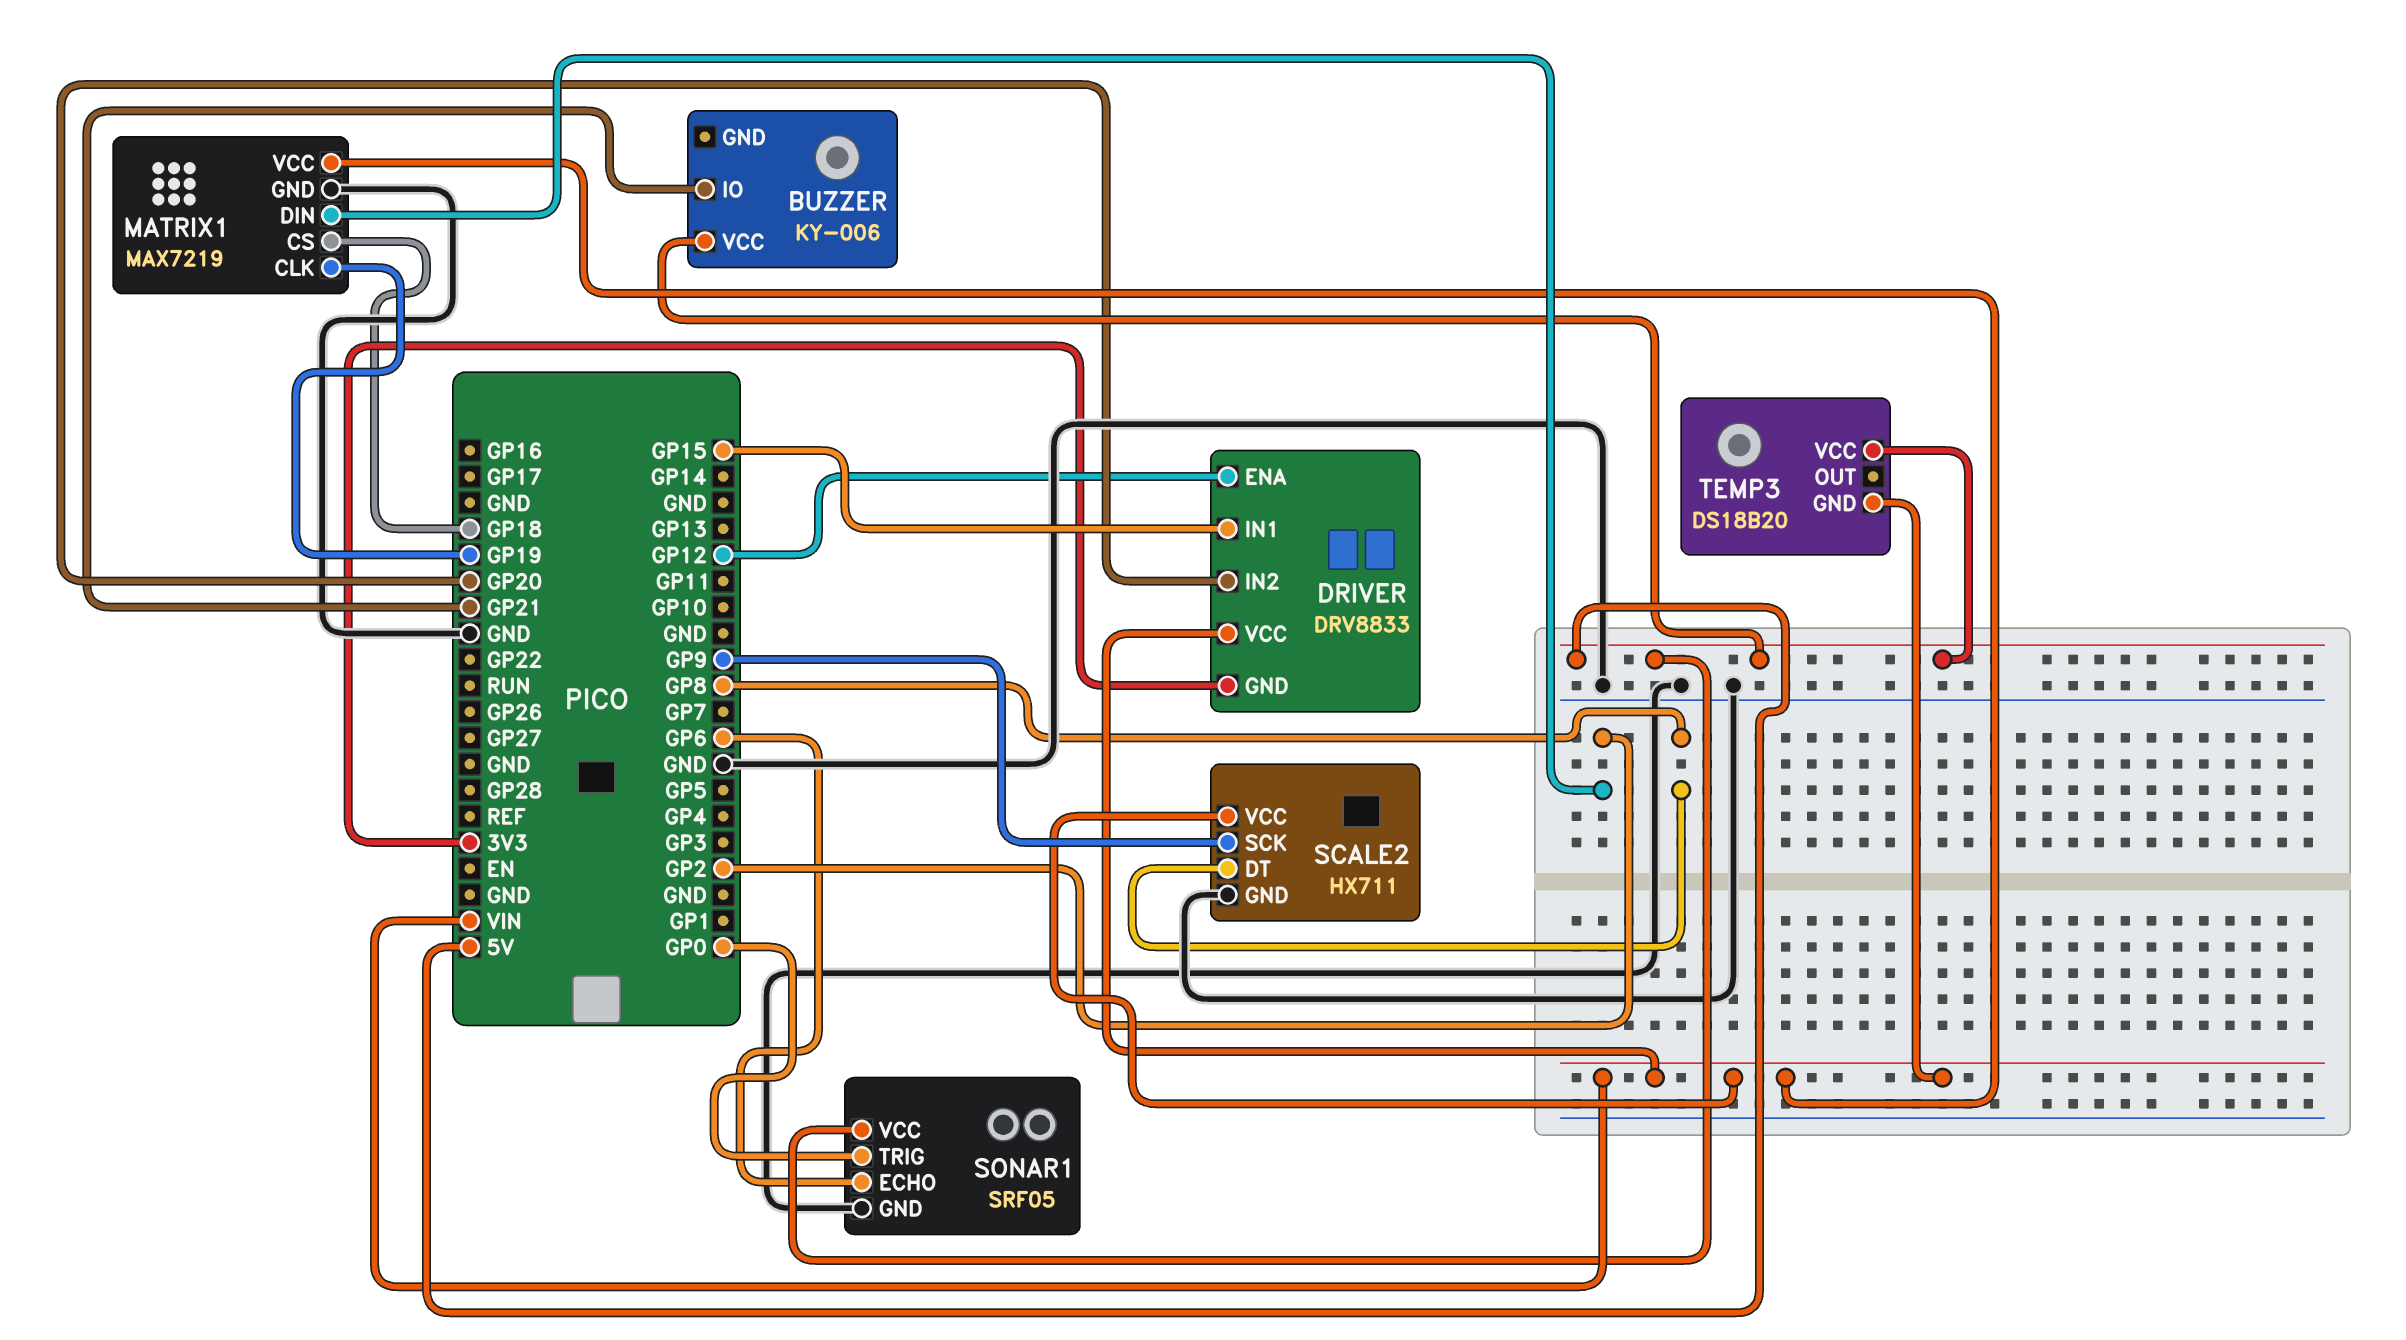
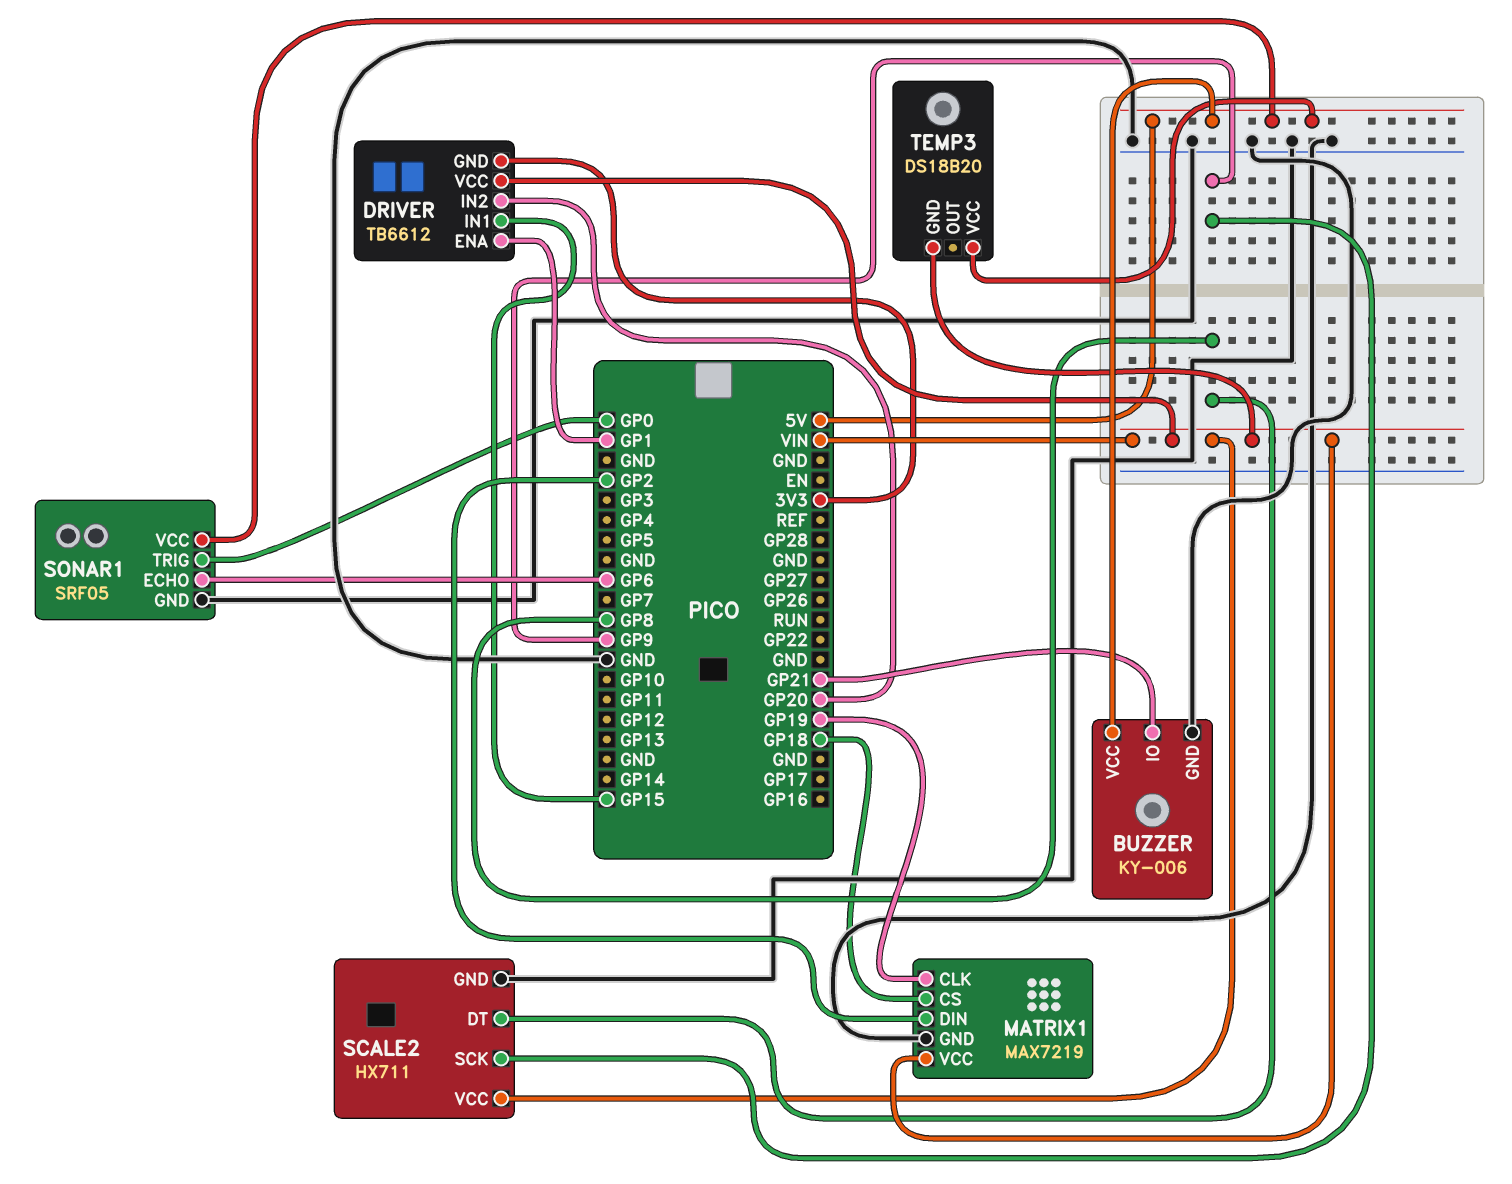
BUZZER pin GND: none -> GND
DRIVER: DRV8833 -> TB6612
DRIVER pin ENA: GP12 -> GP1

